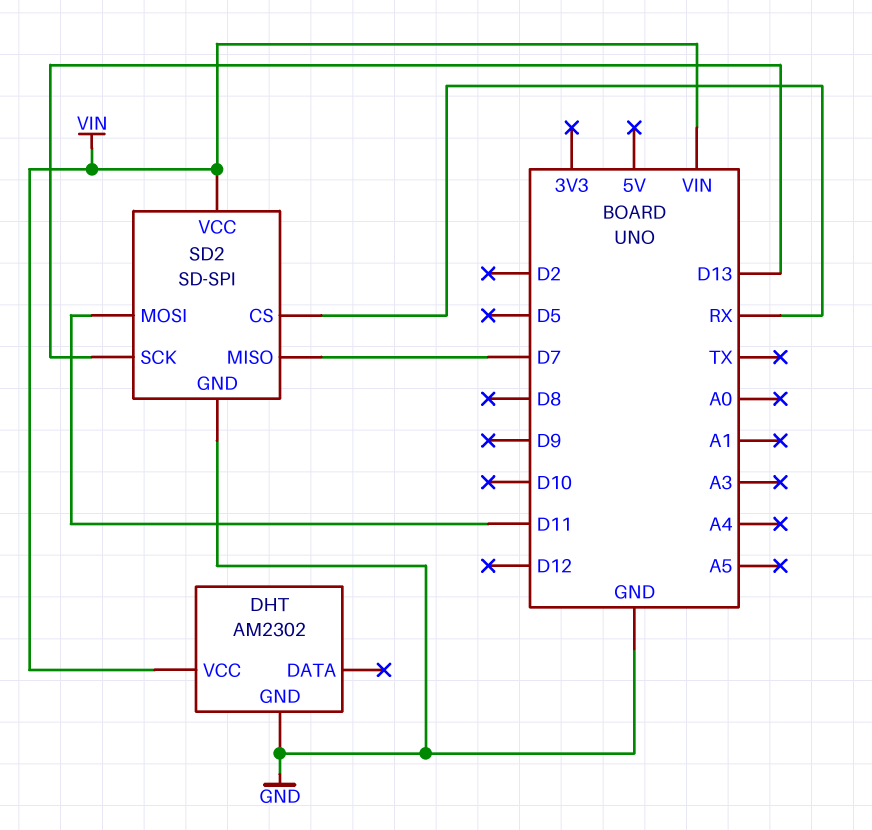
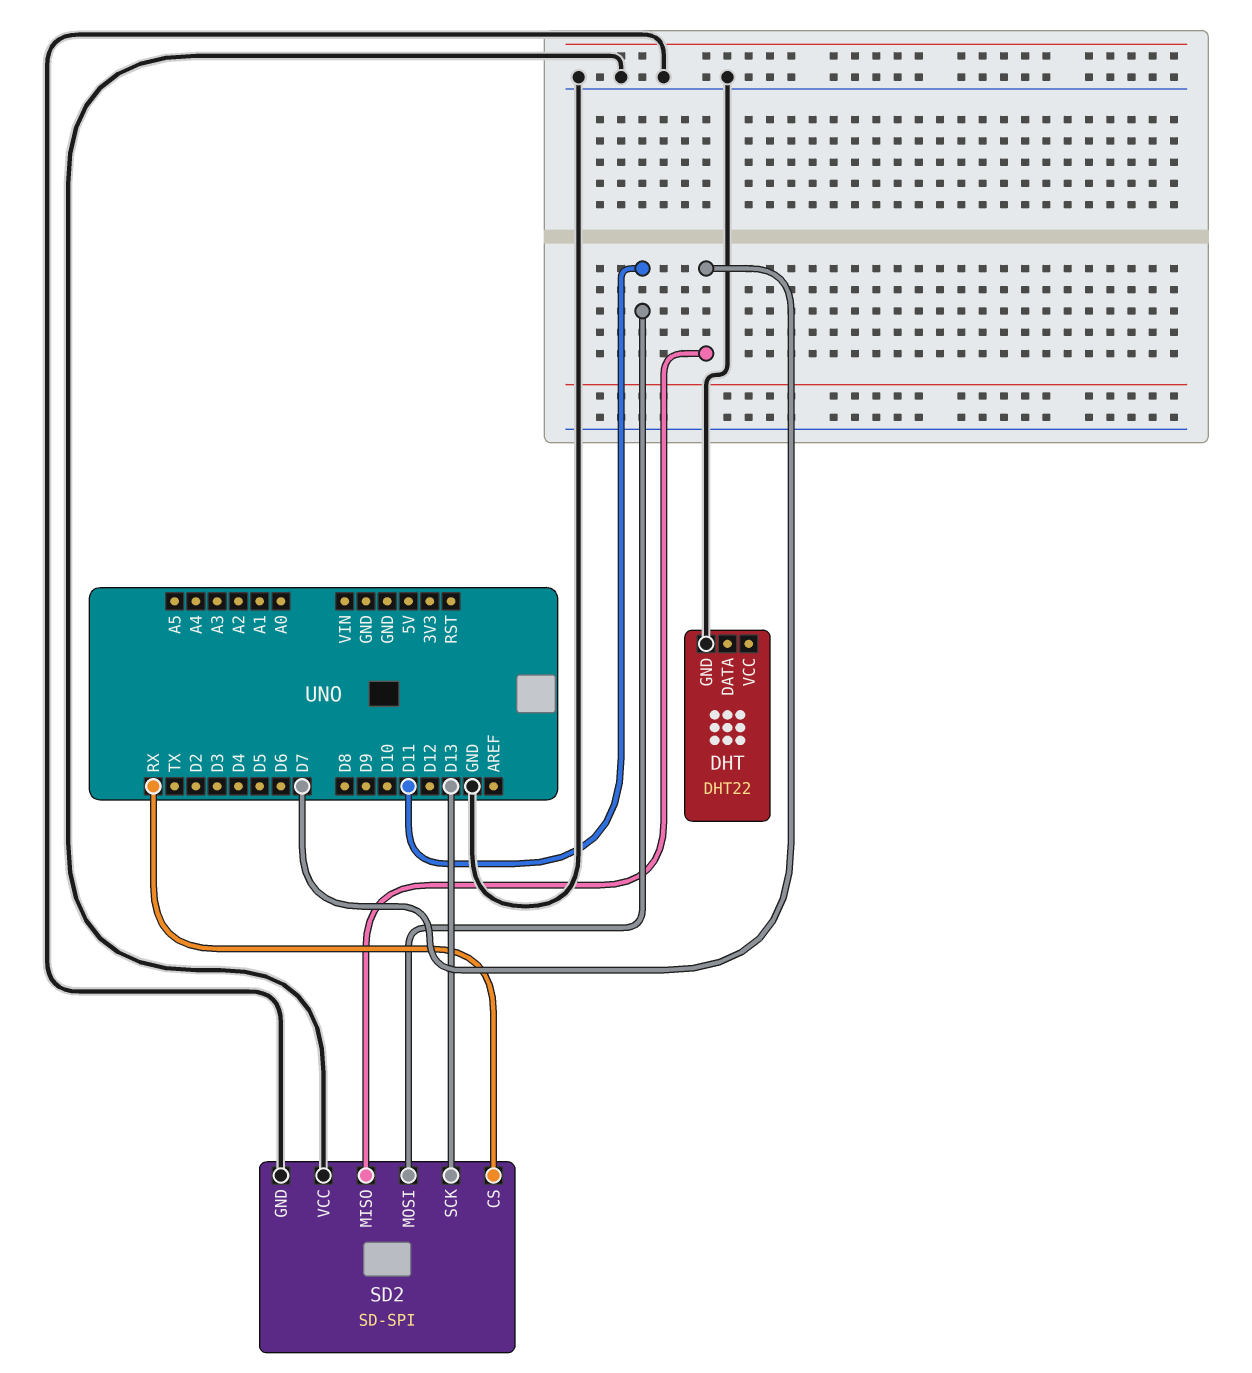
DHT: AM2302 -> DHT22
DHT pin VCC: VIN -> none
SD2 pin VCC: VIN -> GND

